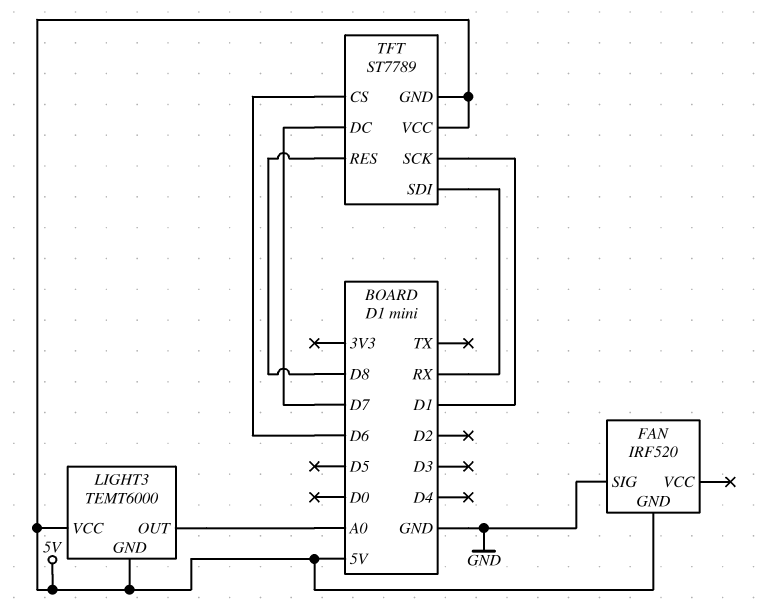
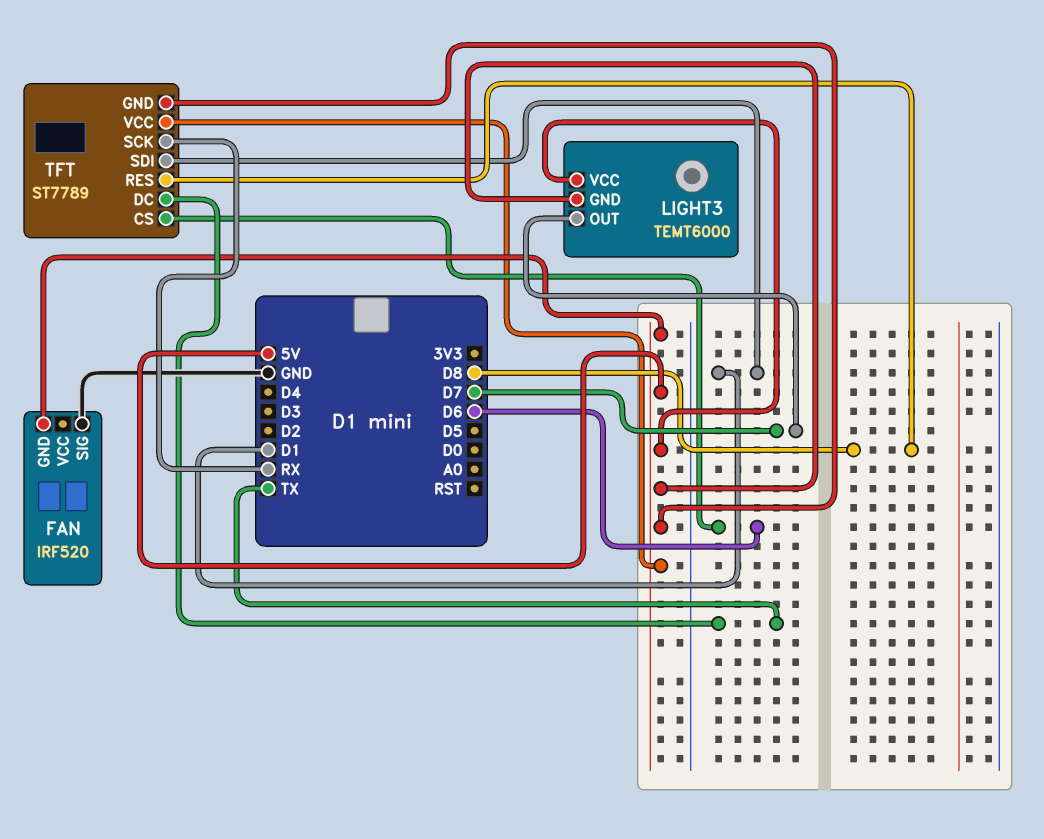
LIGHT3 pin OUT: A0 -> D7
TFT pin DC: D7 -> TX
TFT pin SCK: D1 -> RX
TFT pin SDI: RX -> D1

